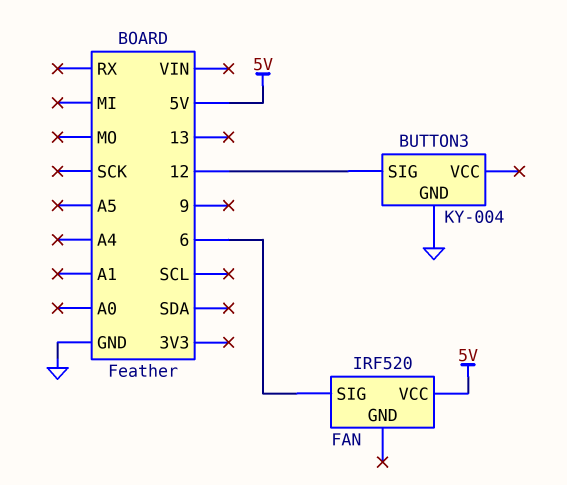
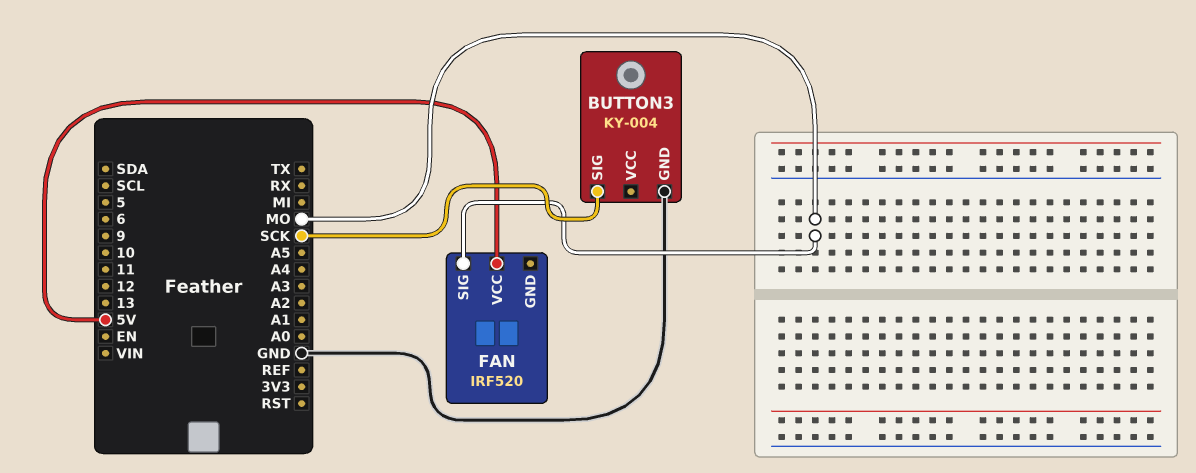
BUTTON3 pin SIG: 12 -> SCK
FAN pin SIG: 6 -> MO

